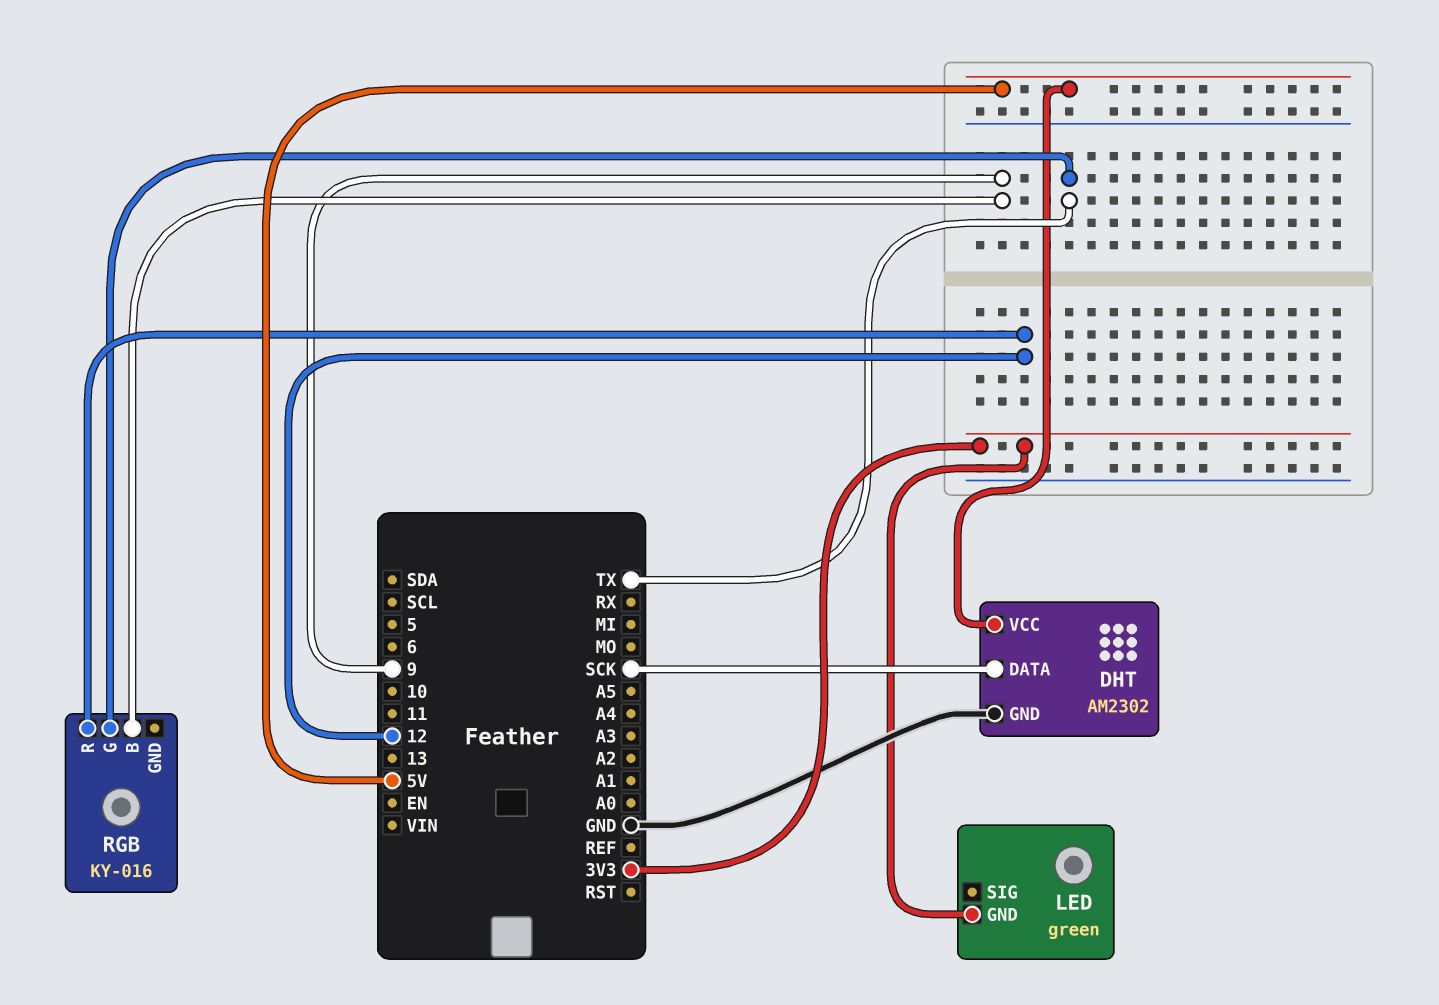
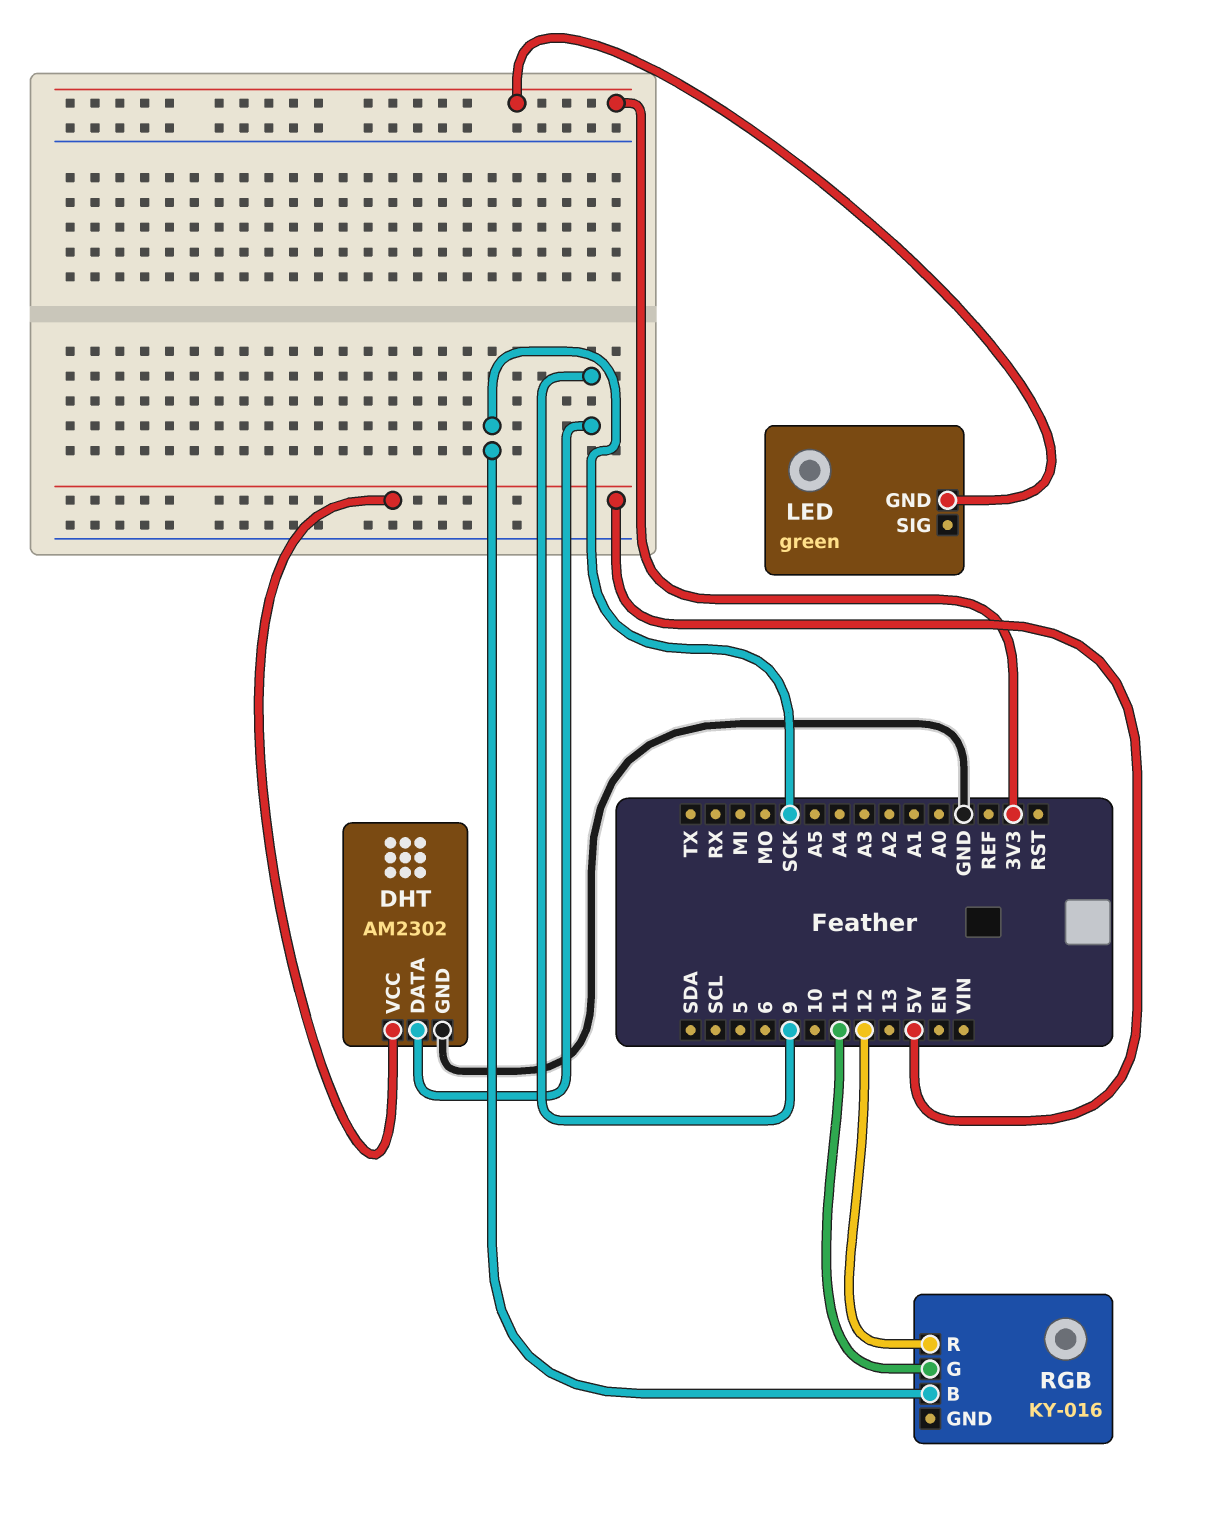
DHT pin DATA: SCK -> 9
RGB pin B: 9 -> SCK
RGB pin G: TX -> 11

